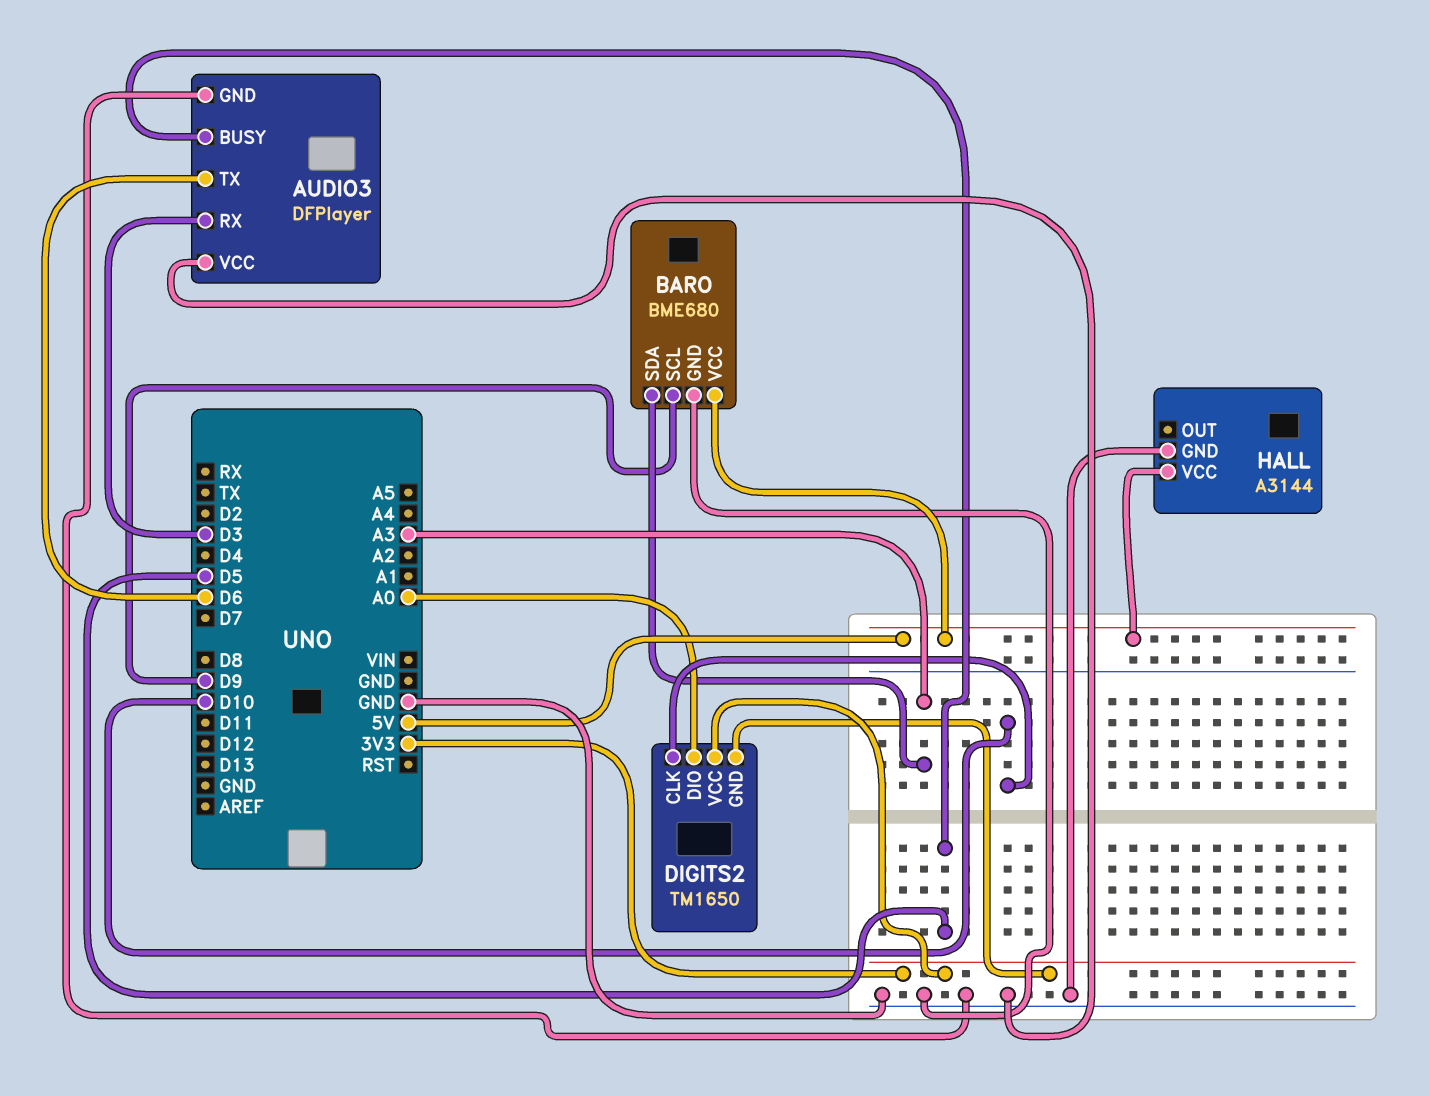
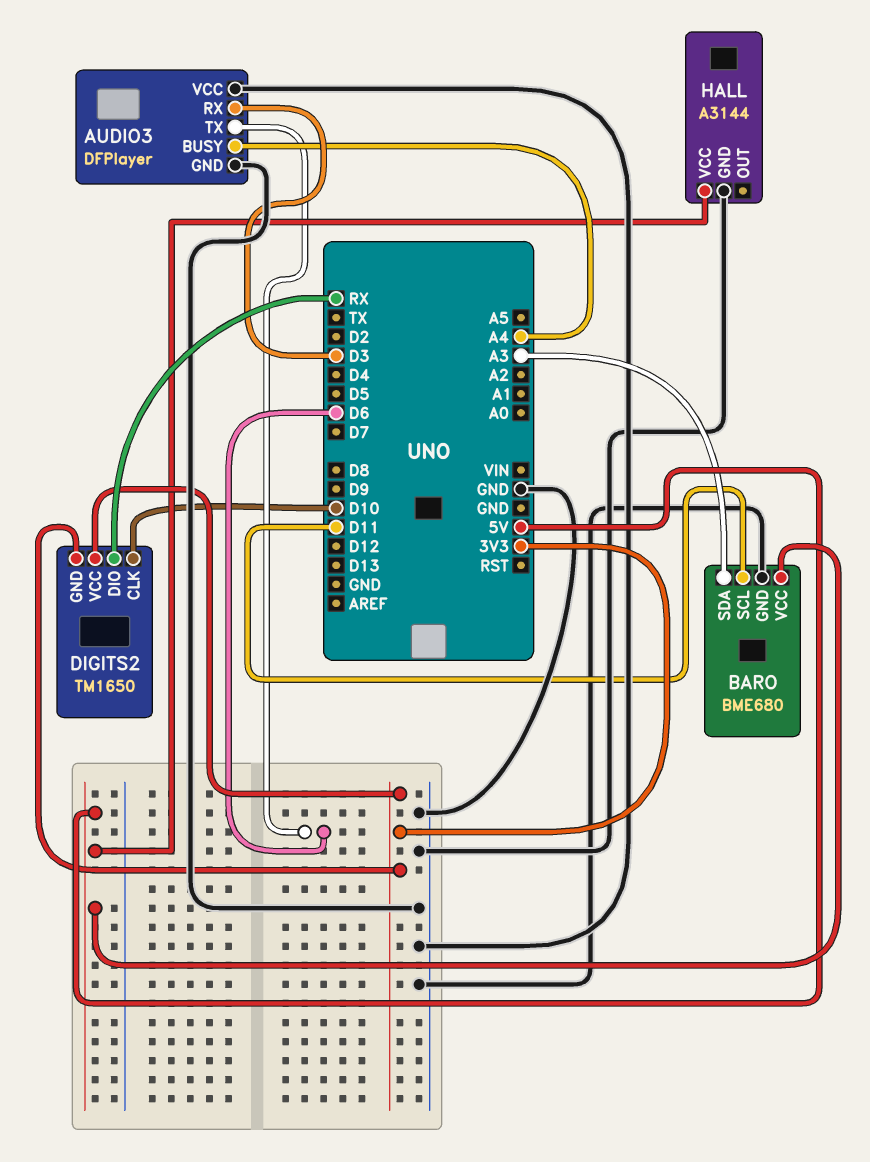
AUDIO3 pin BUSY: D5 -> A4
BARO pin SCL: D9 -> D11
DIGITS2 pin DIO: A0 -> RX

